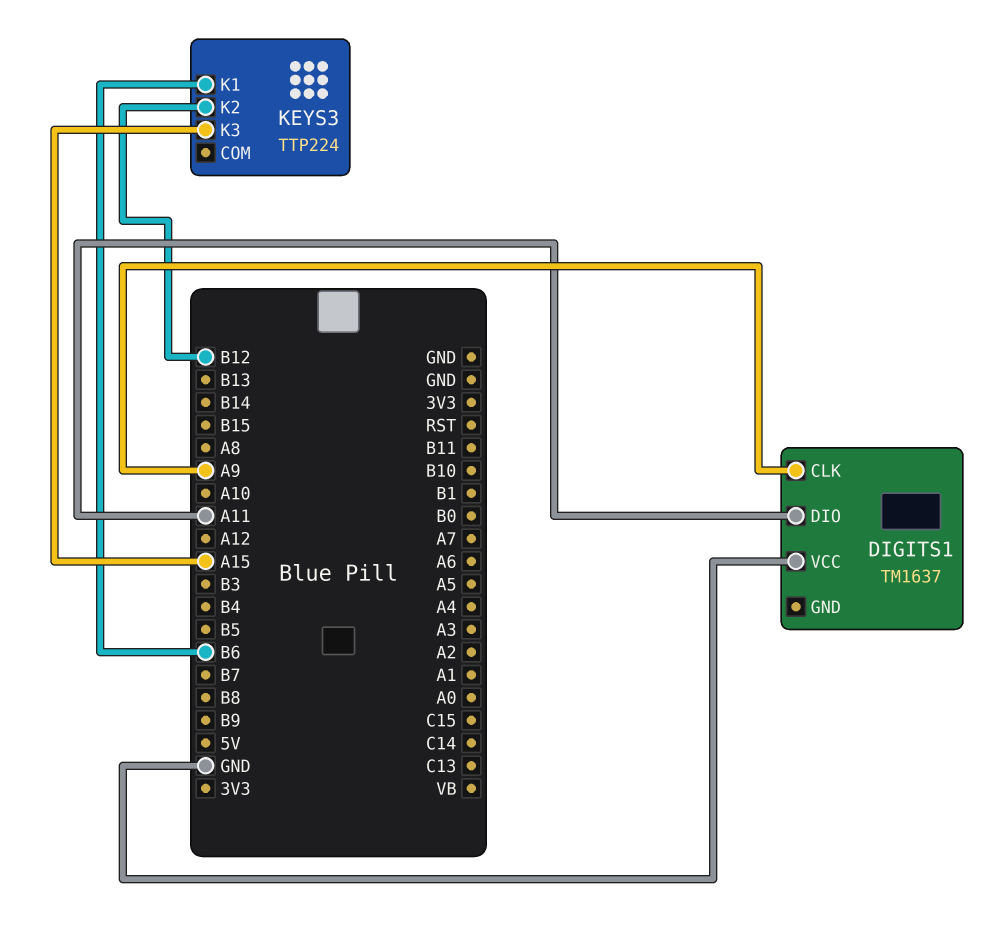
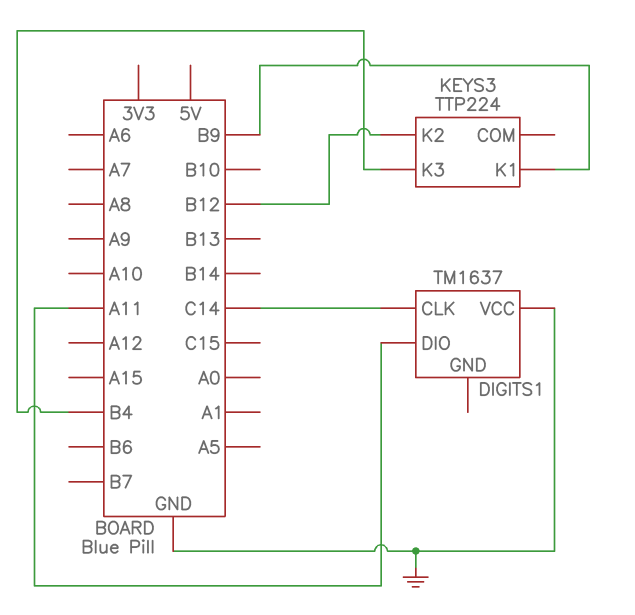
DIGITS1 pin CLK: A9 -> C14
KEYS3 pin K1: B6 -> B9
KEYS3 pin K3: A15 -> B4

